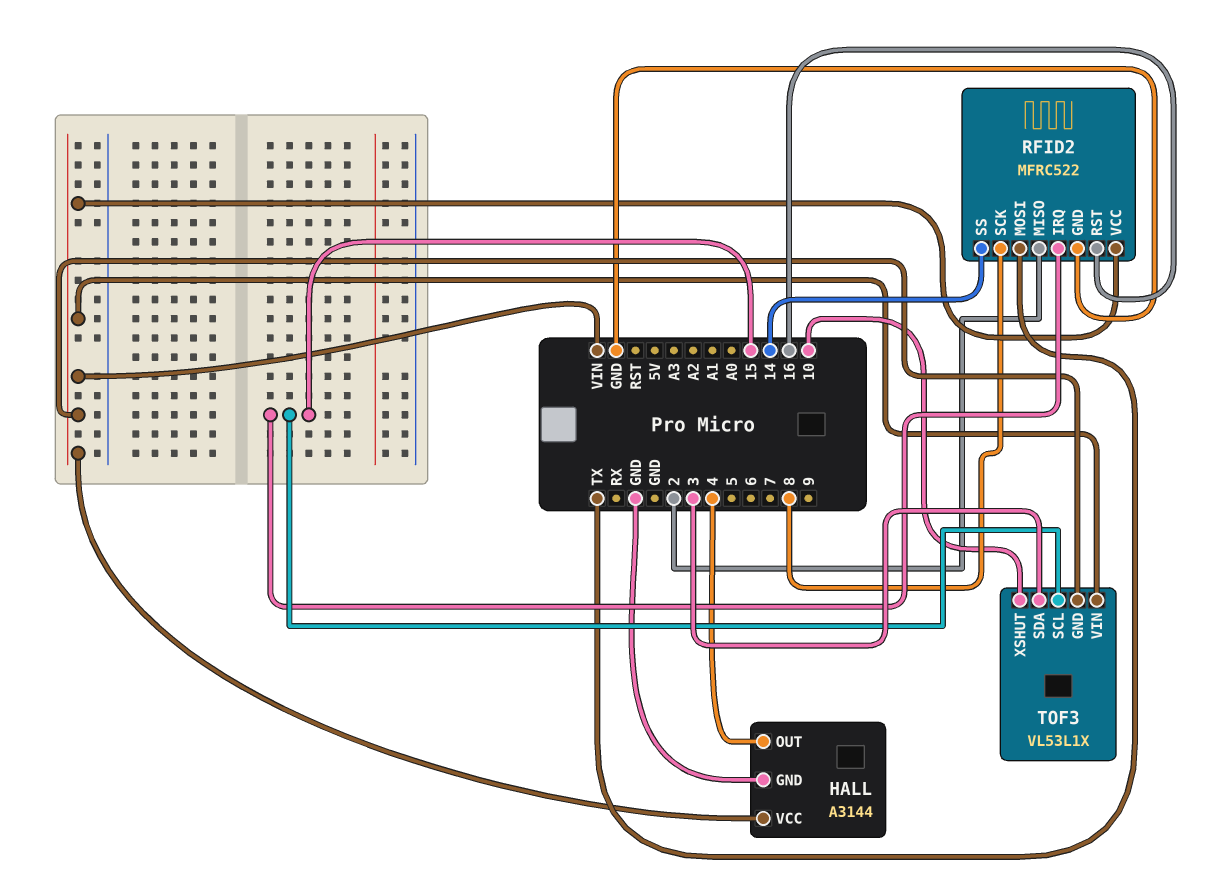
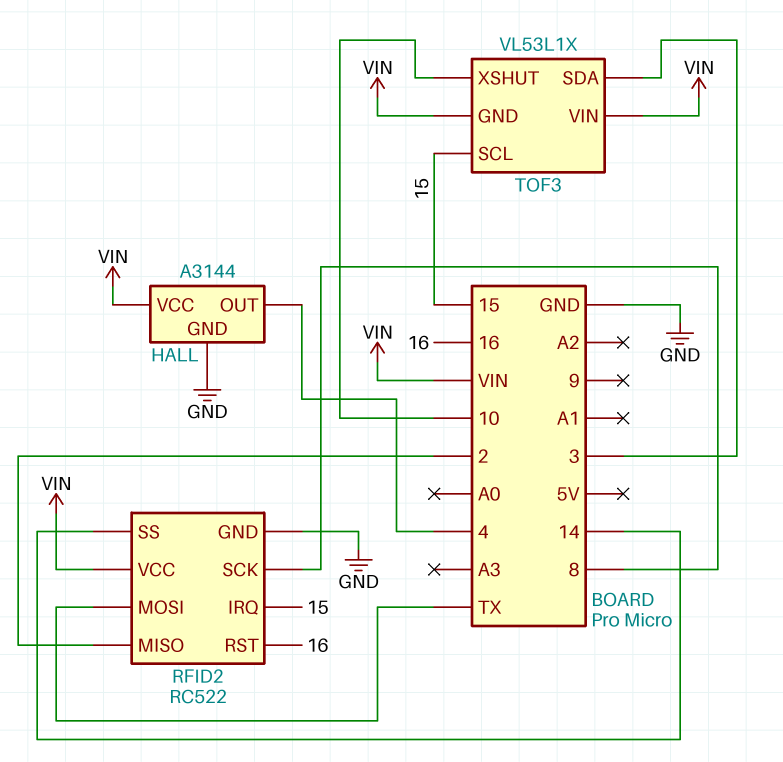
RFID2: MFRC522 -> RC522

